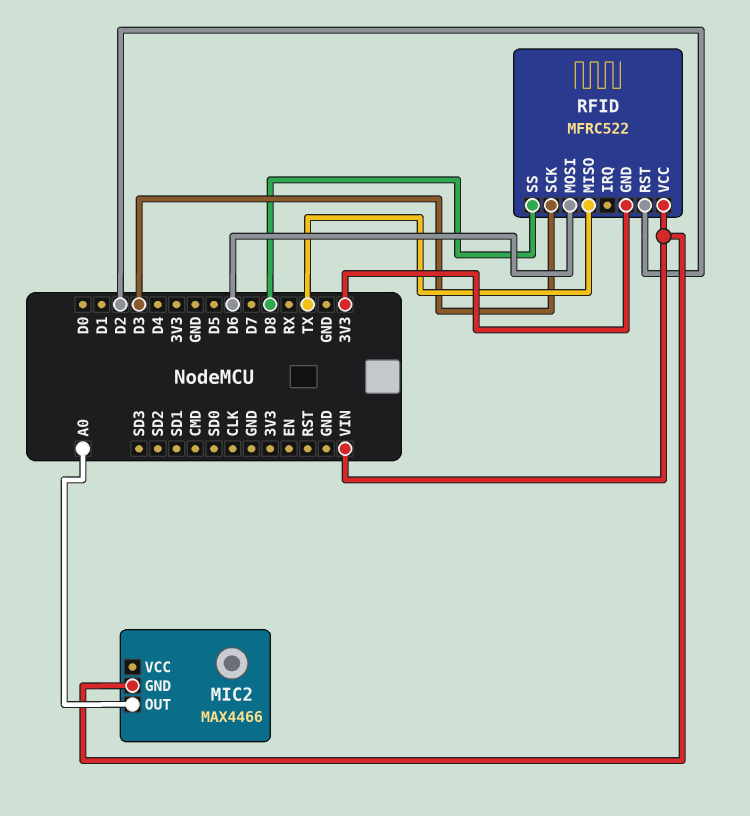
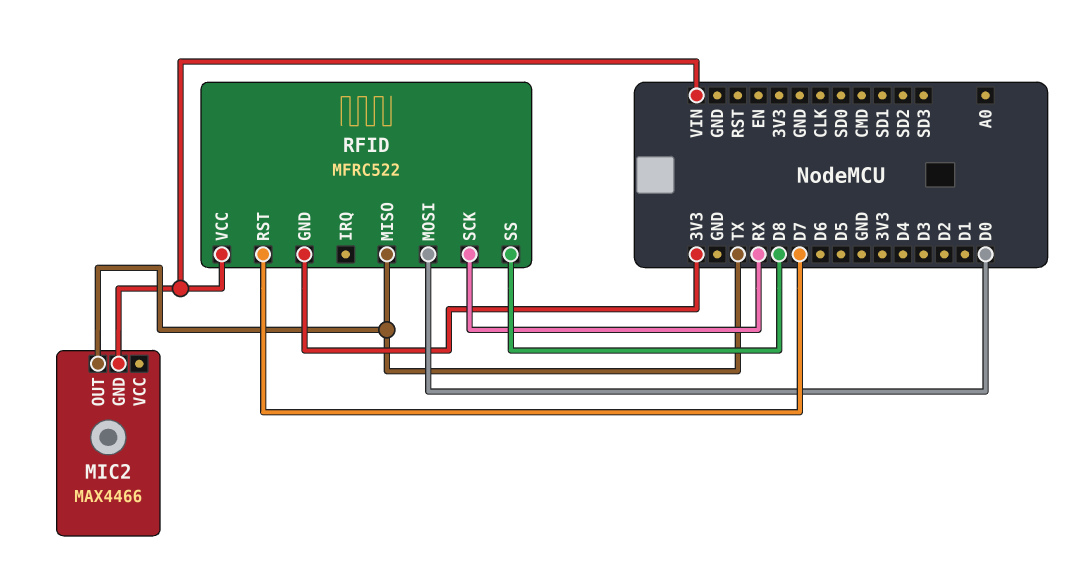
MIC2 pin OUT: A0 -> TX
RFID pin MOSI: D6 -> D0
RFID pin RST: D2 -> D7
RFID pin SCK: D3 -> RX

